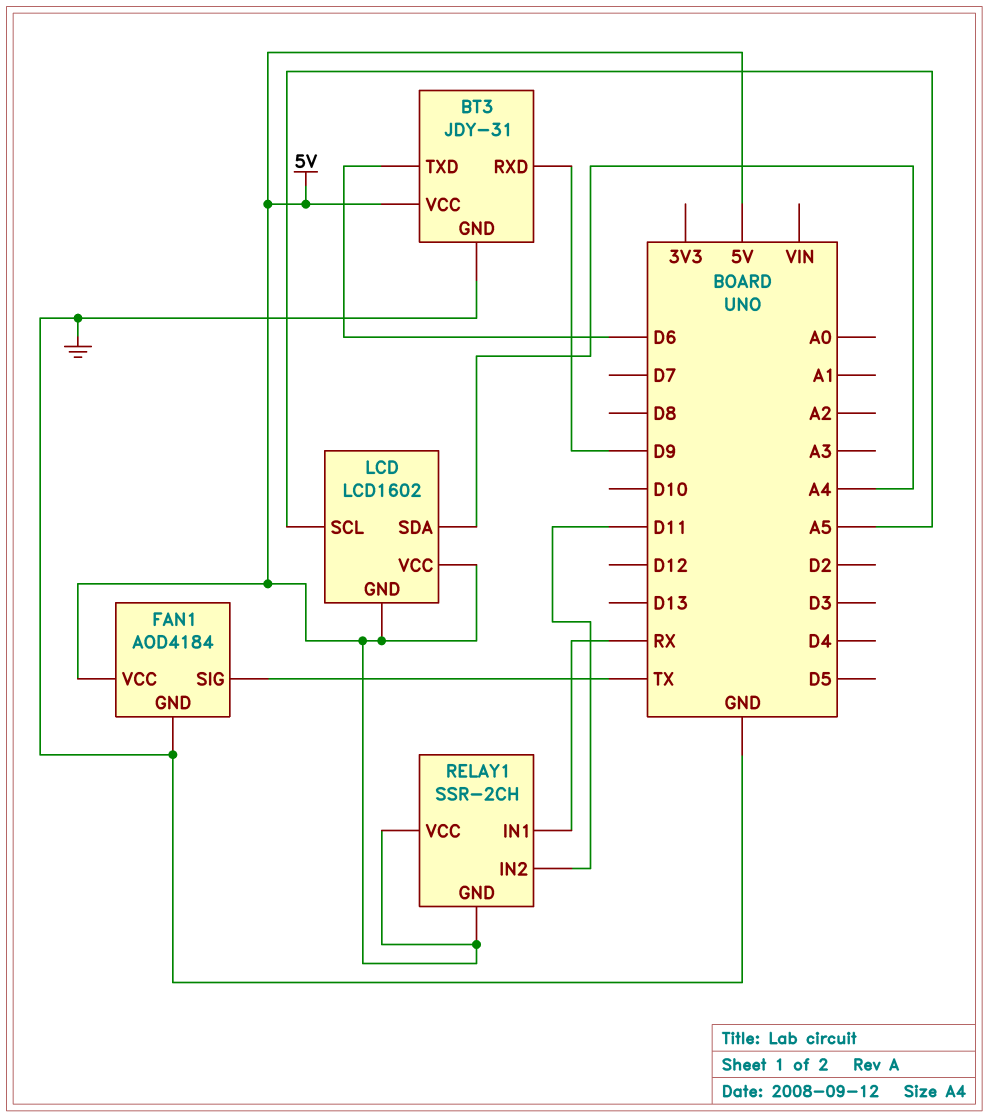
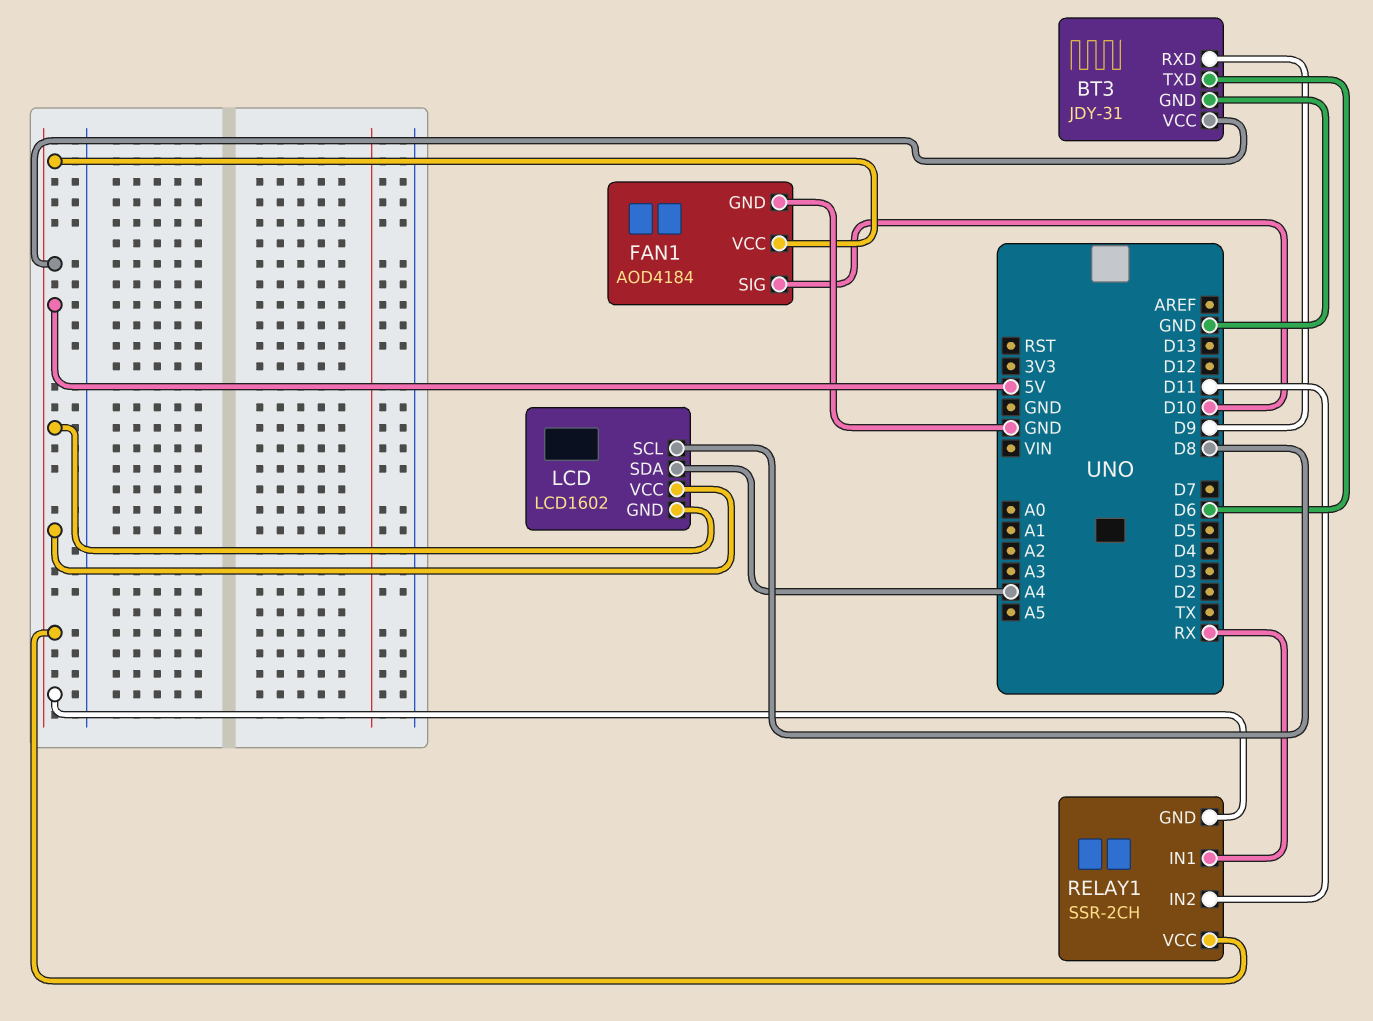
FAN1 pin SIG: TX -> D10
LCD pin SCL: A5 -> D8

